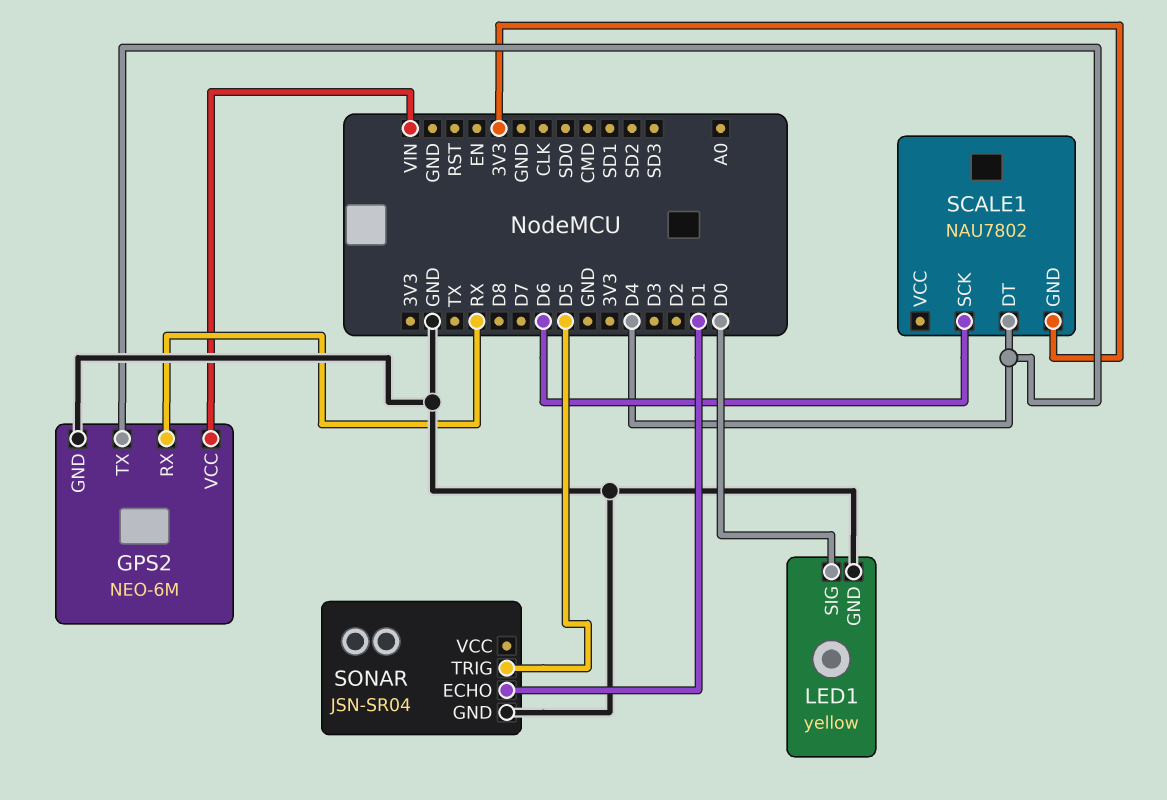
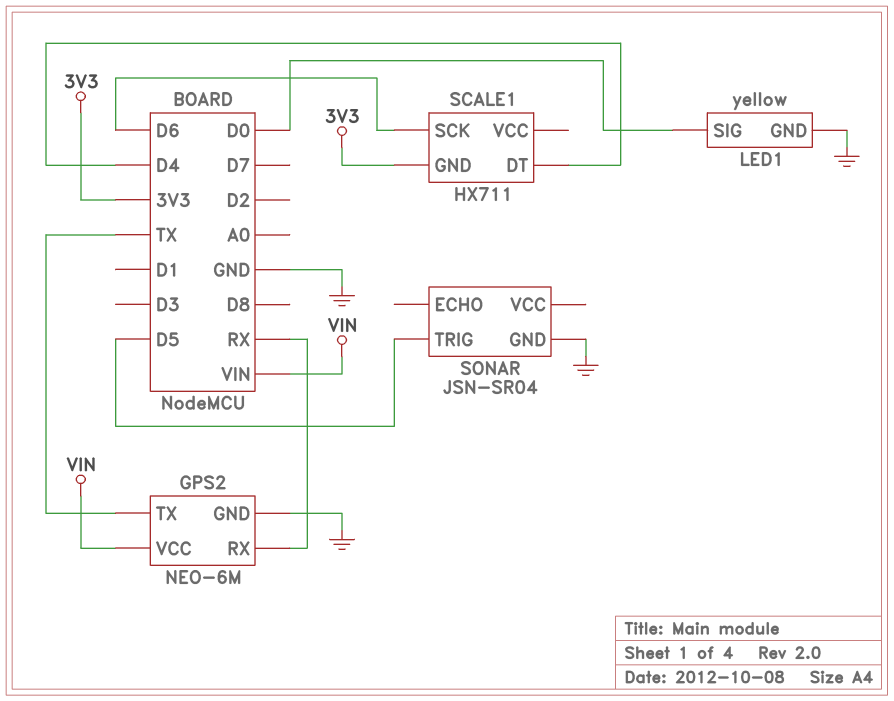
GPS2 pin TX: D4 -> TX
SCALE1: NAU7802 -> HX711
SONAR pin ECHO: D1 -> none

